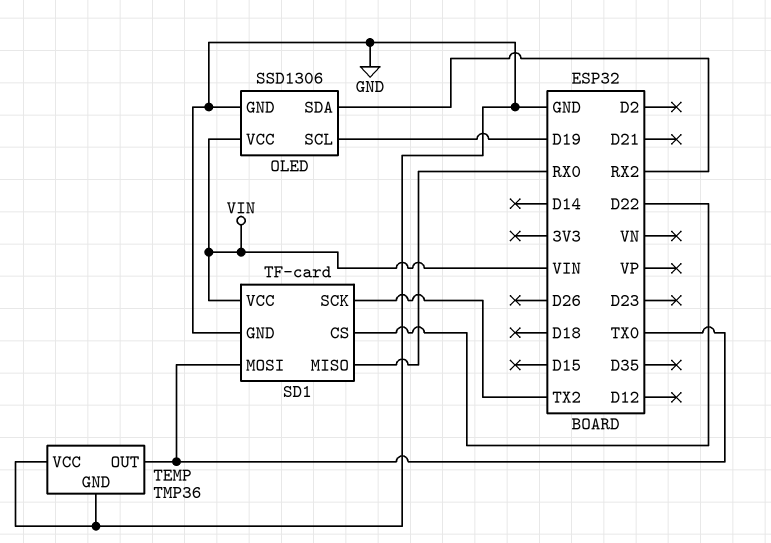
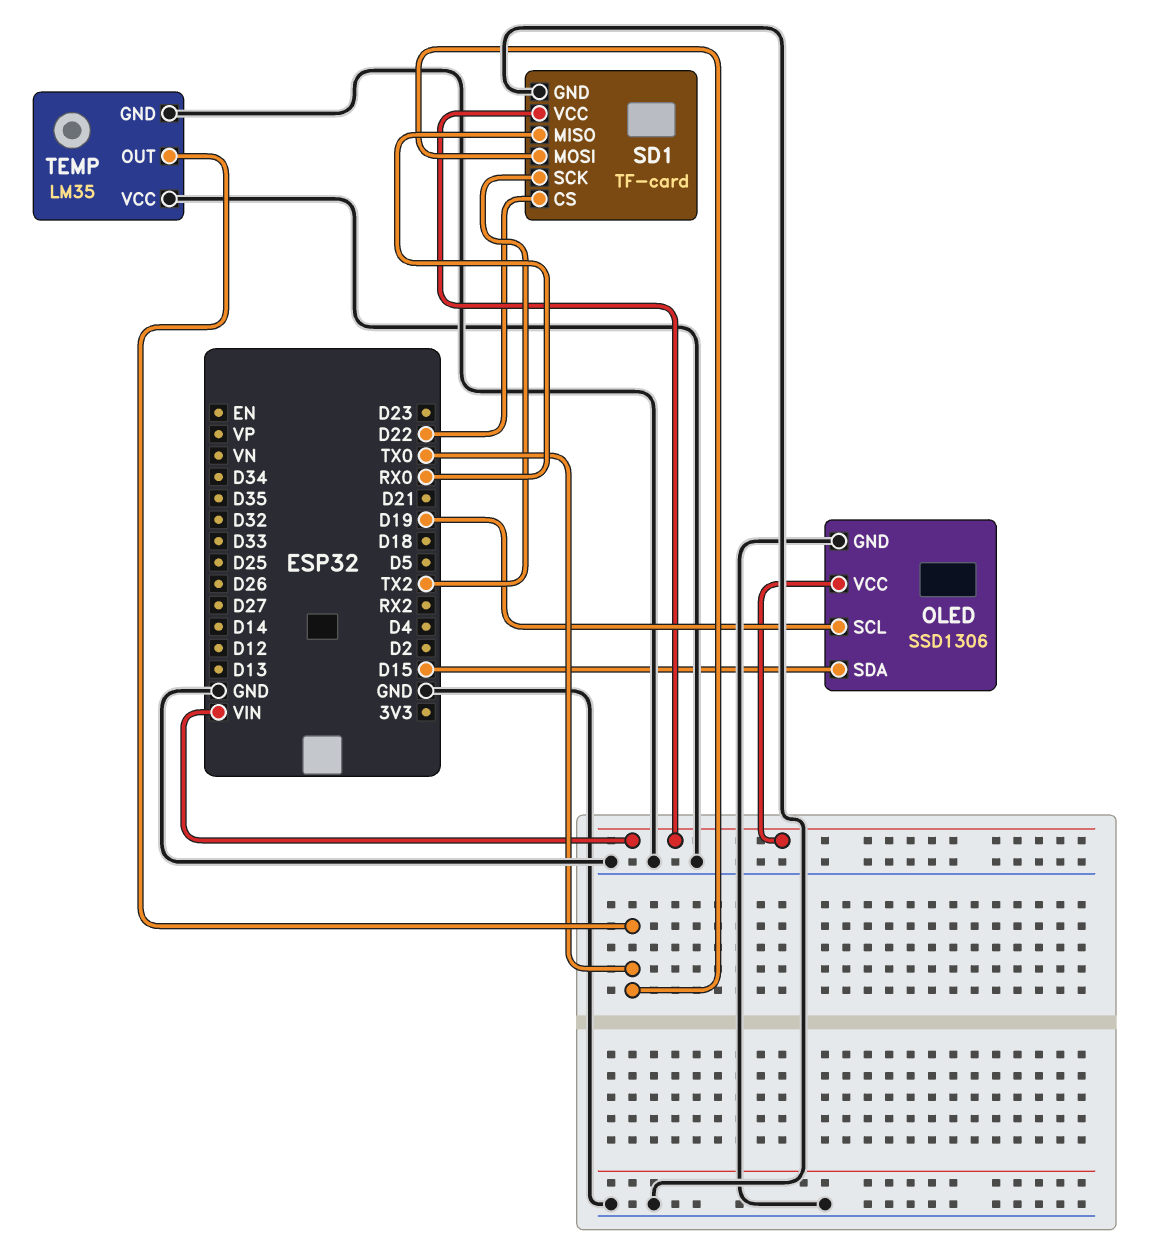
OLED pin SDA: RX2 -> D15
TEMP: TMP36 -> LM35

